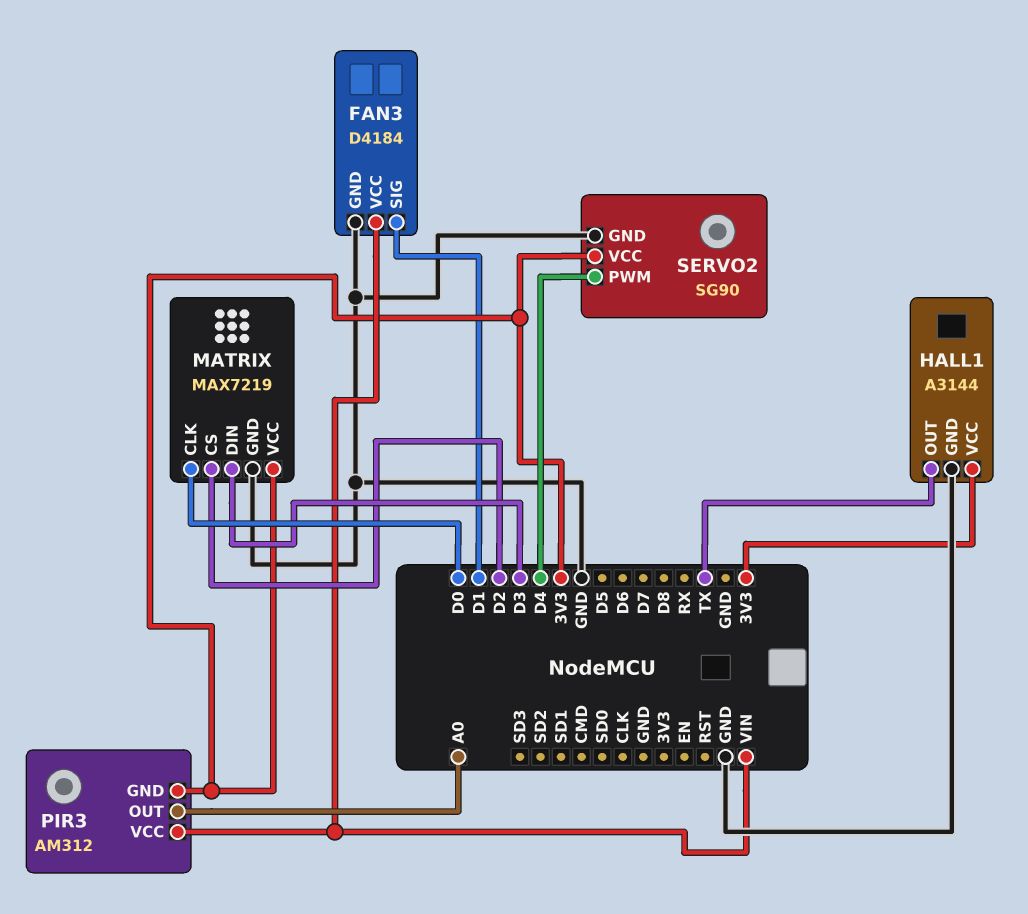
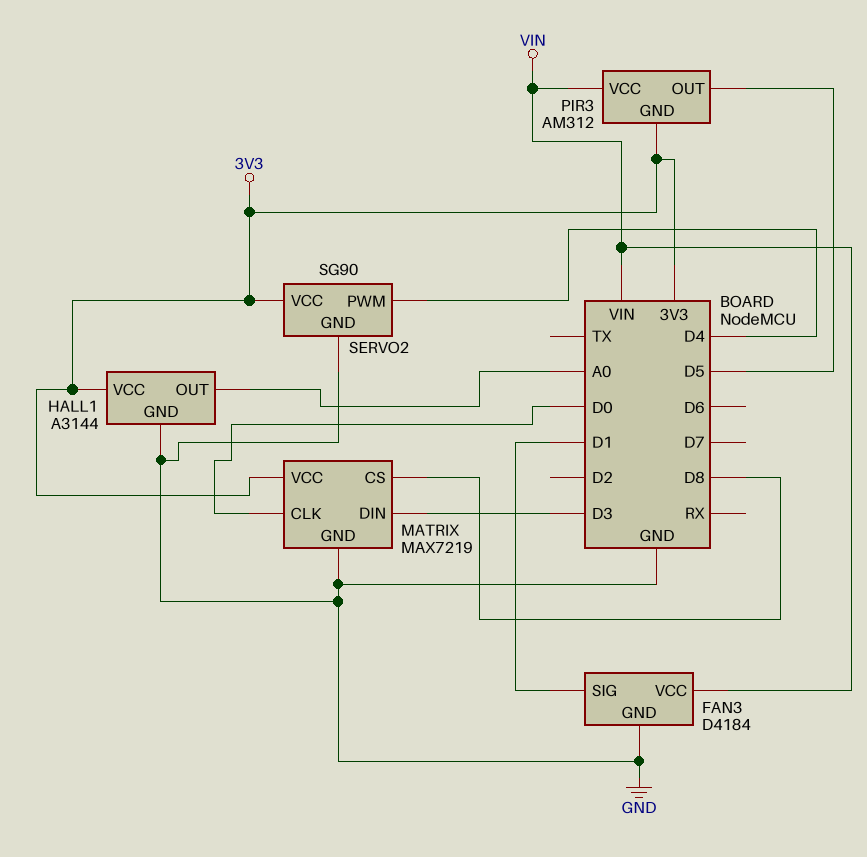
HALL1 pin OUT: TX -> A0
MATRIX pin CS: D2 -> D8
PIR3 pin OUT: A0 -> D5

